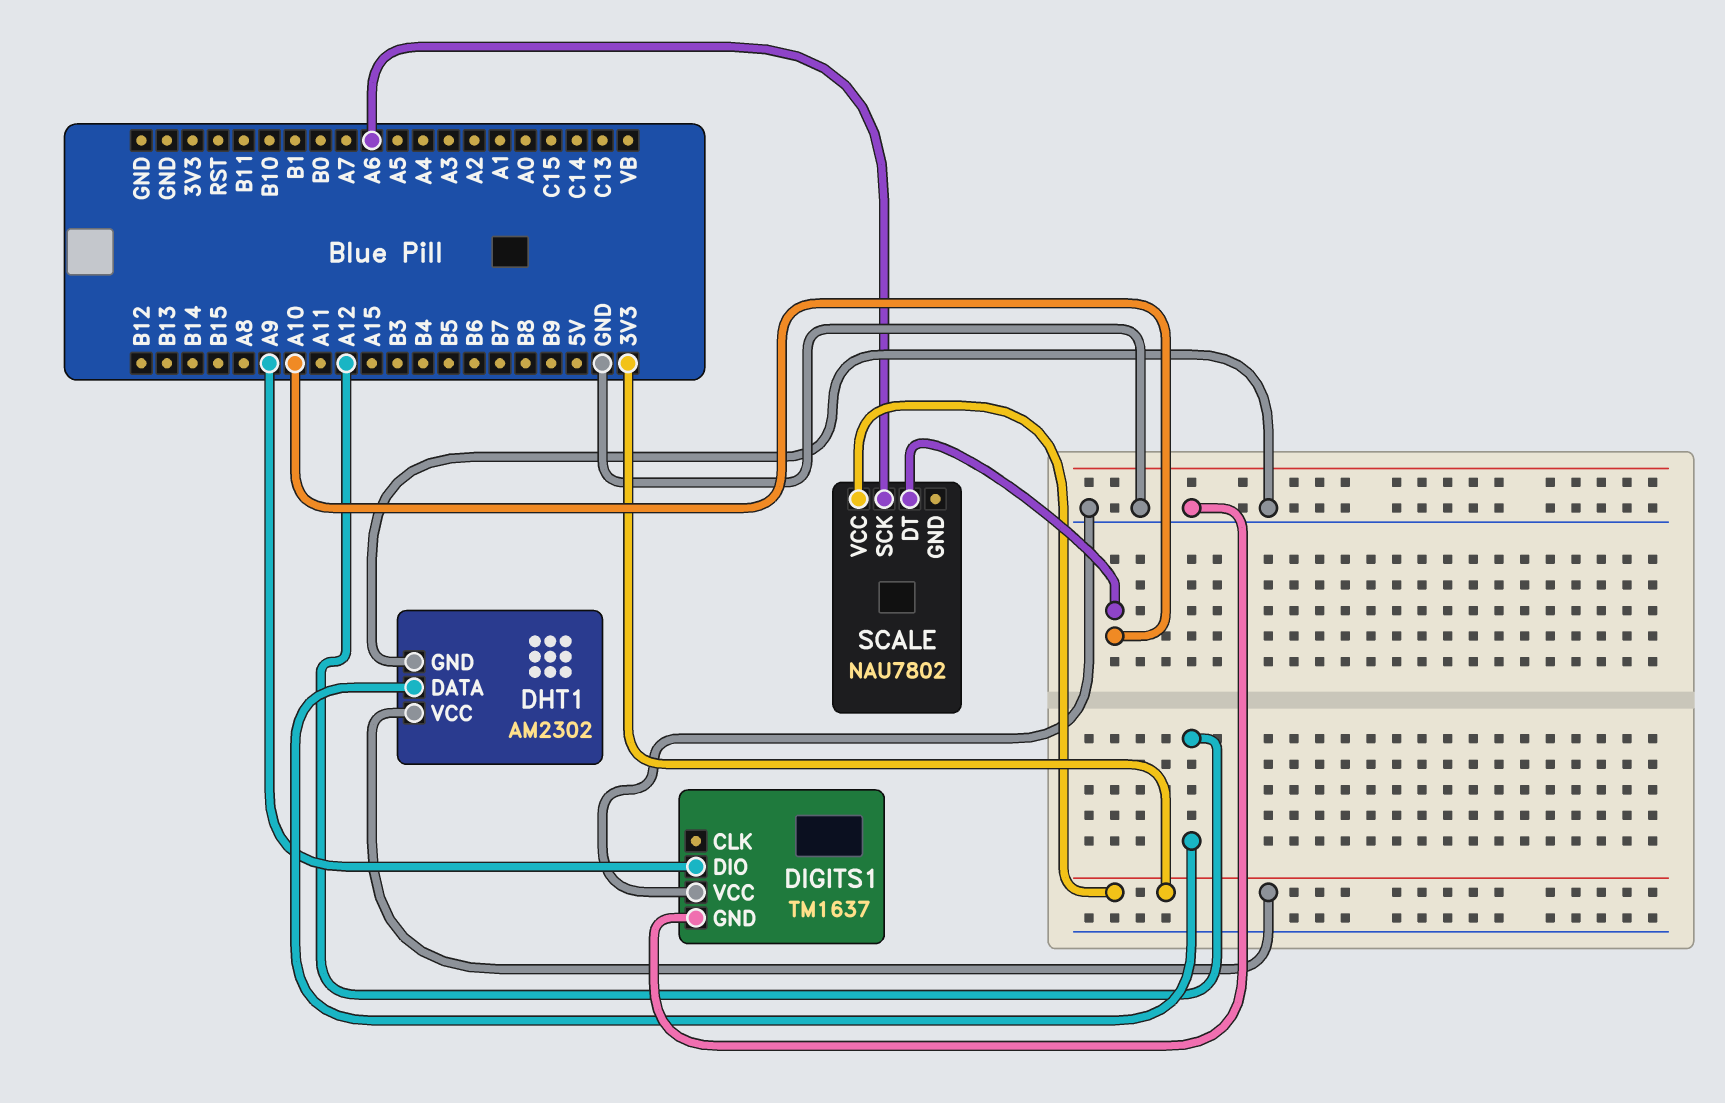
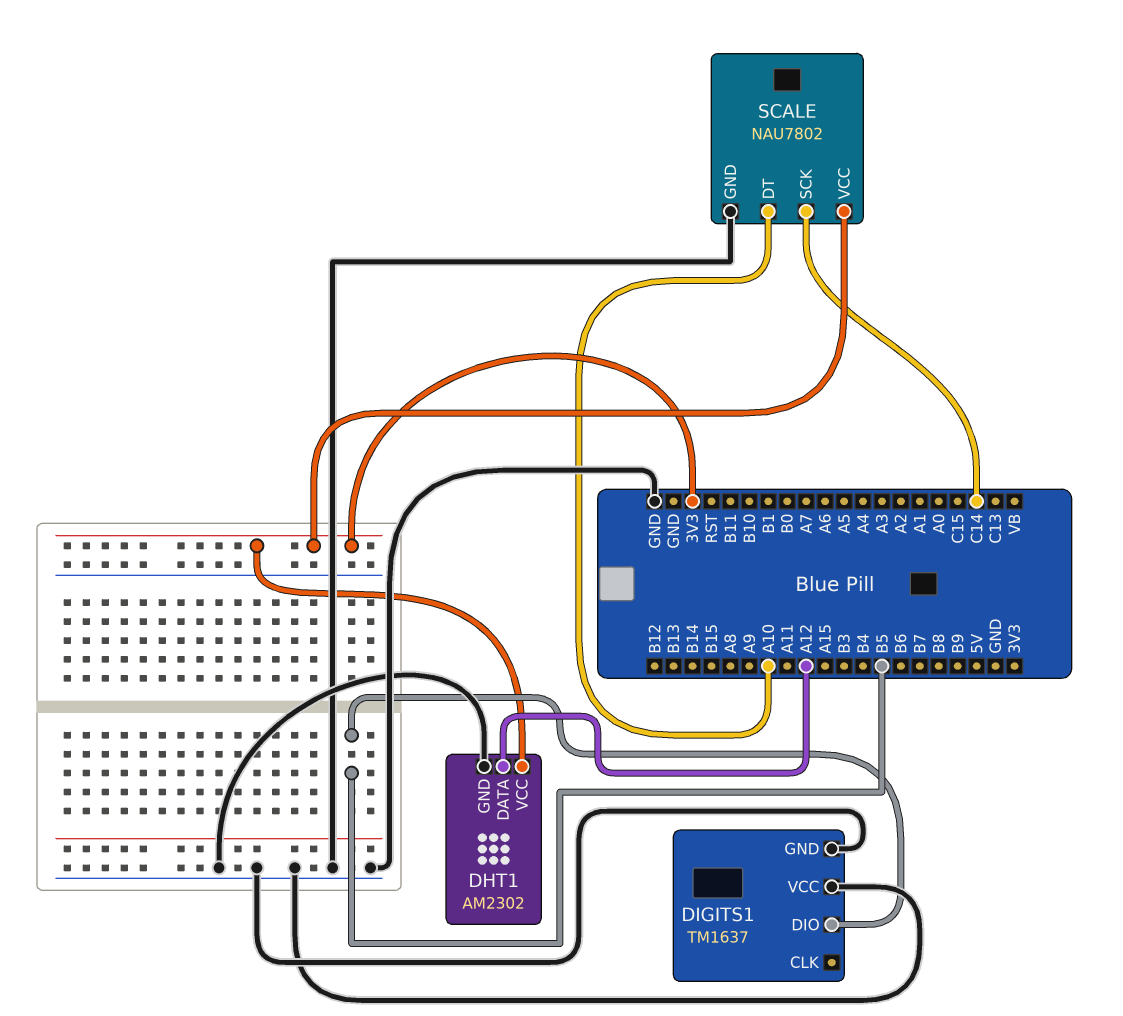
DIGITS1 pin DIO: A9 -> B5
SCALE pin GND: none -> GND
SCALE pin SCK: A6 -> C14

